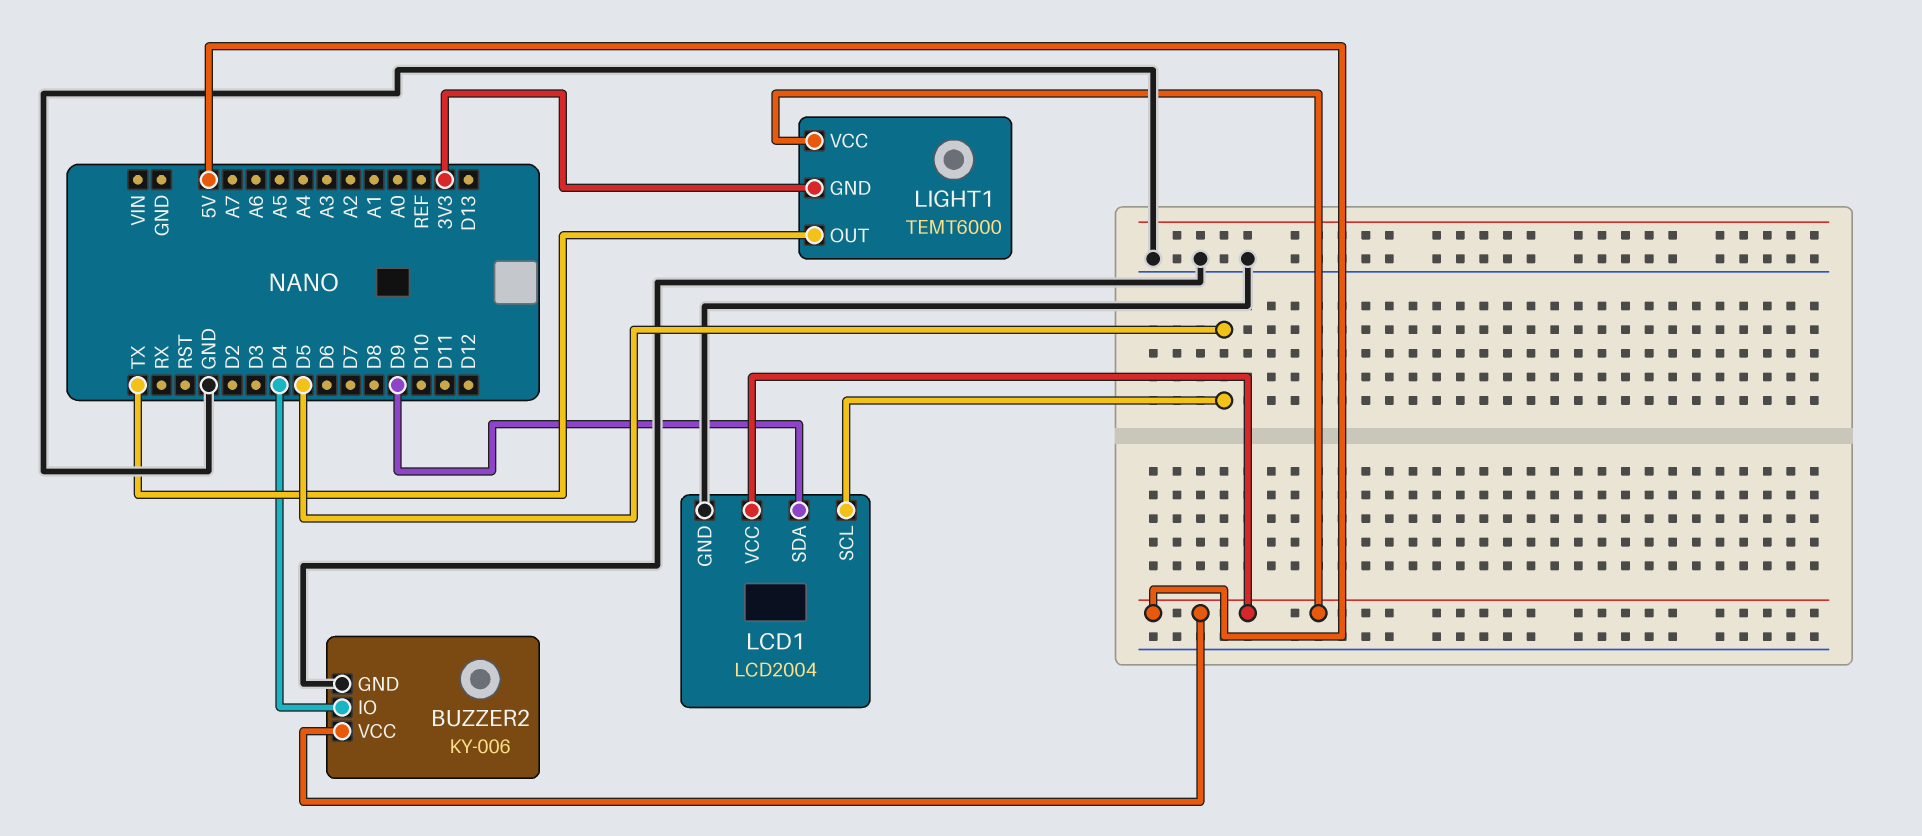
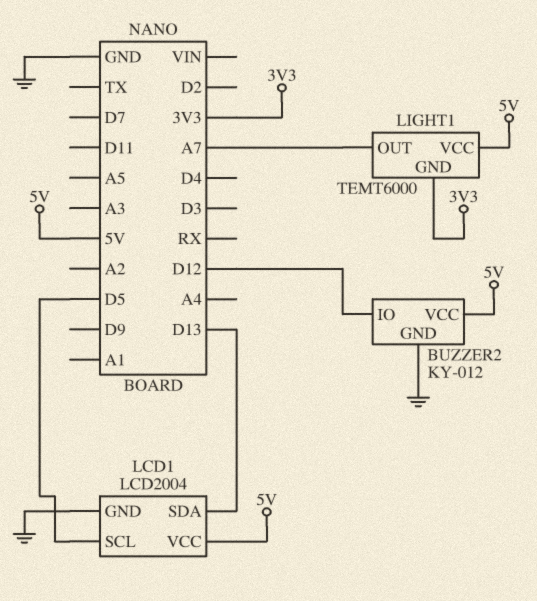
BUZZER2: KY-006 -> KY-012
BUZZER2 pin IO: D4 -> D12
LCD1 pin SDA: D9 -> D13
LIGHT1 pin OUT: TX -> A7

